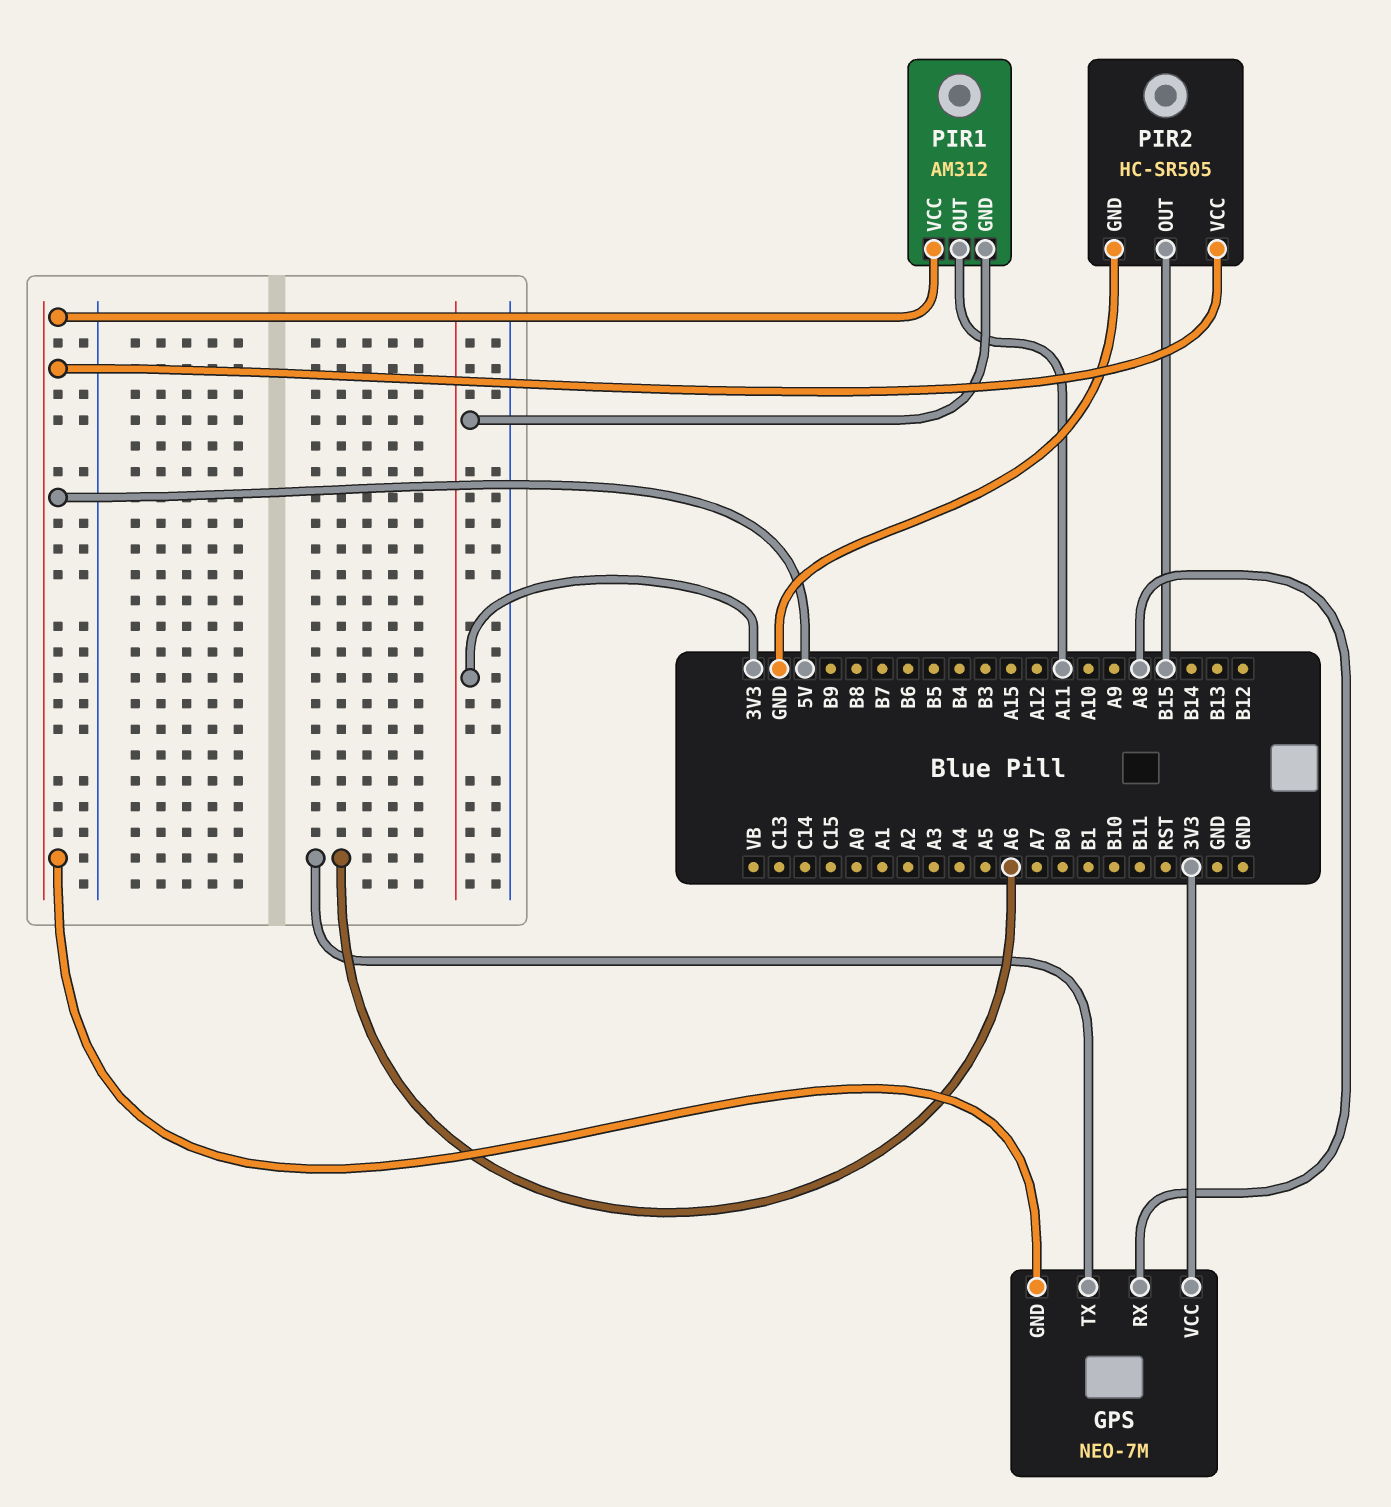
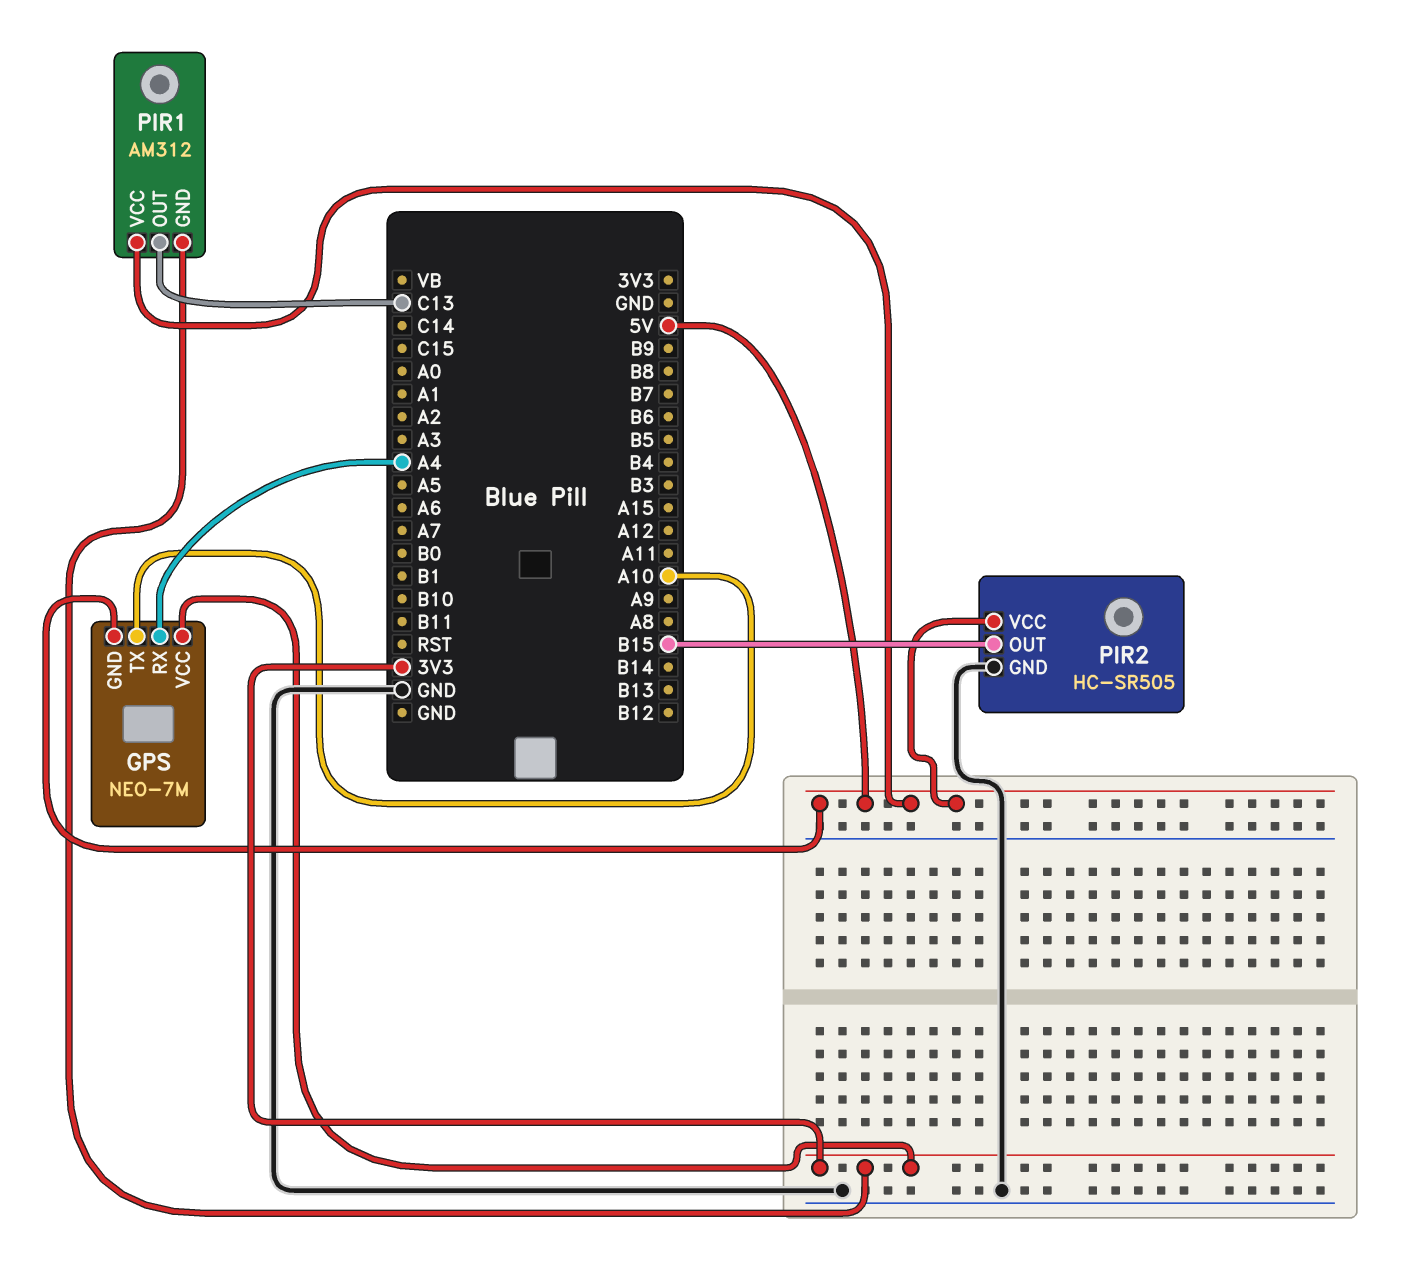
GPS pin RX: A8 -> A4
GPS pin TX: A6 -> A10
PIR1 pin OUT: A11 -> C13

